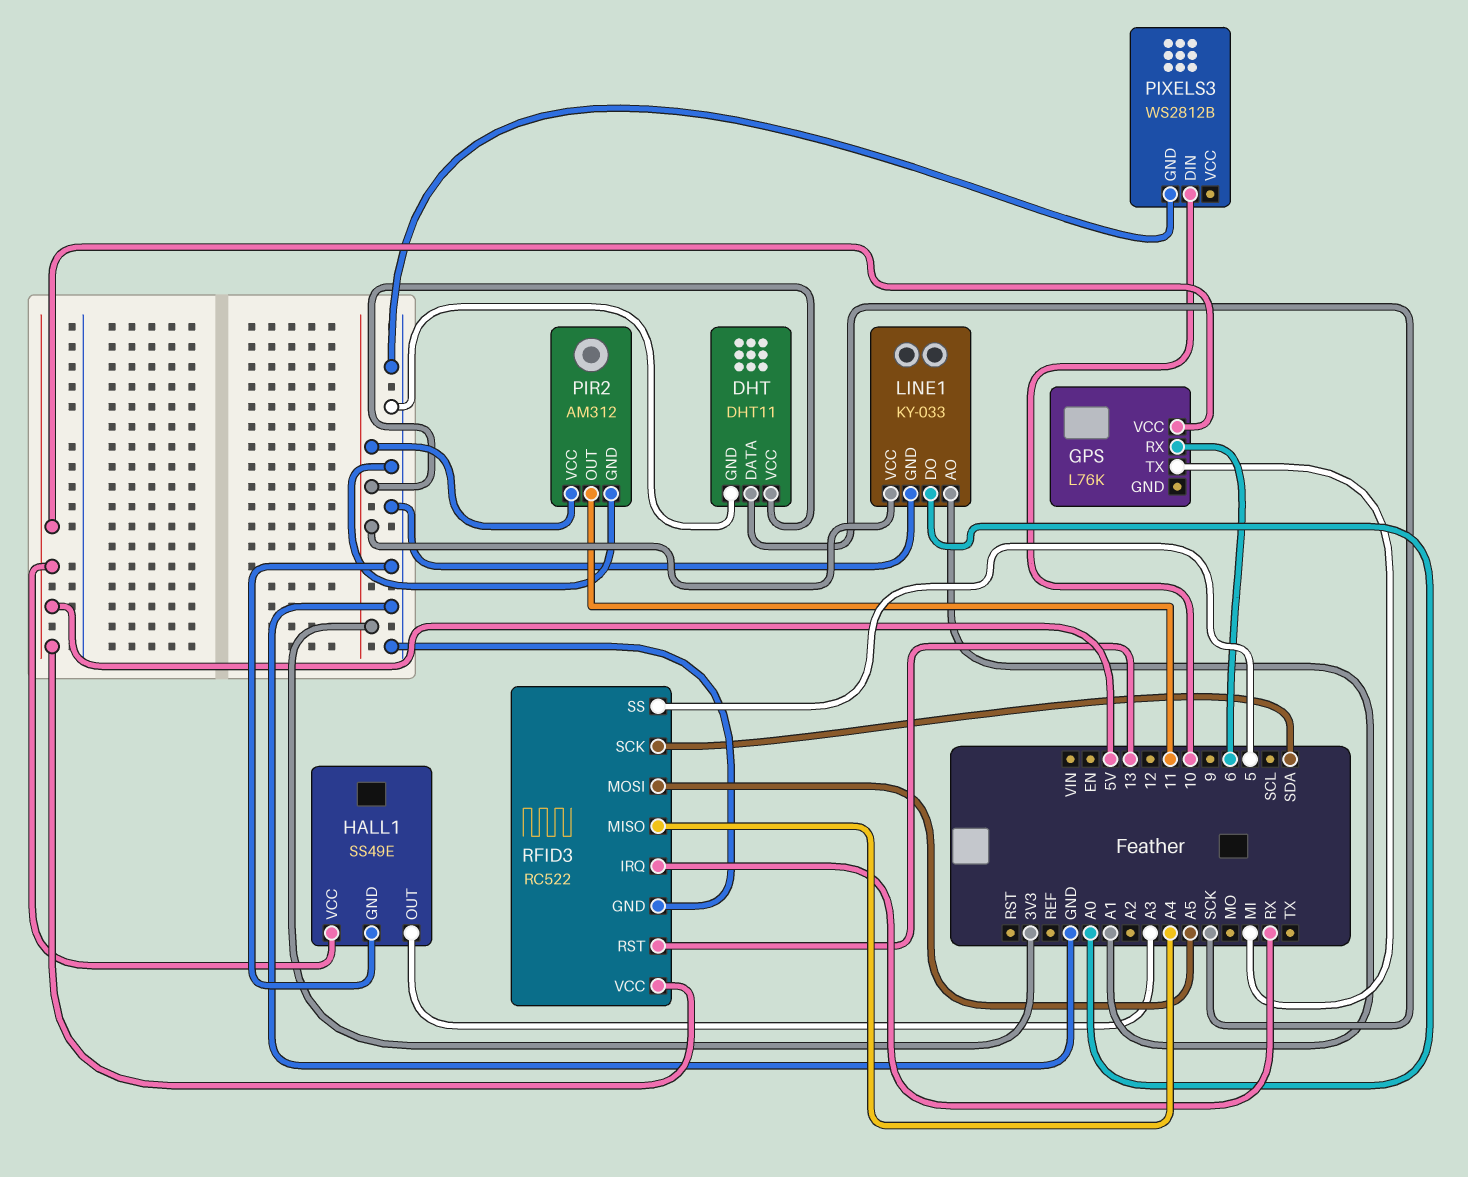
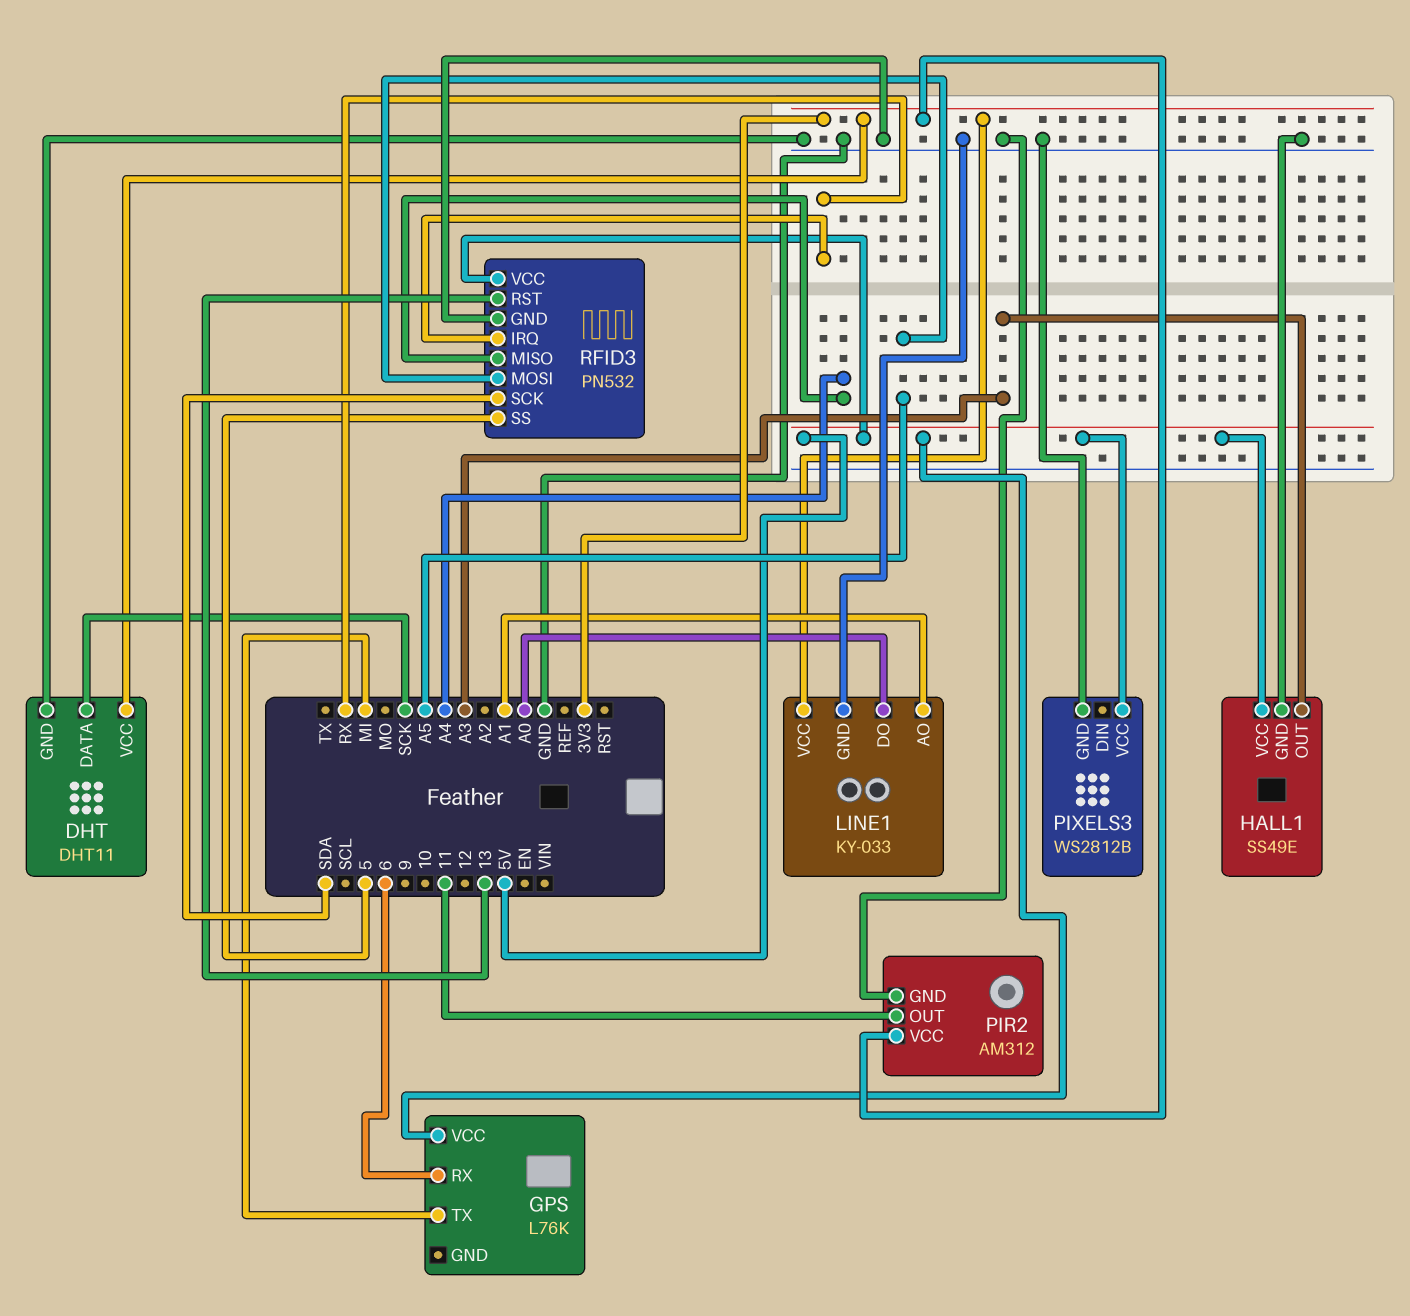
PIXELS3 pin DIN: 10 -> none
PIXELS3 pin VCC: none -> 5V
RFID3: RC522 -> PN532

